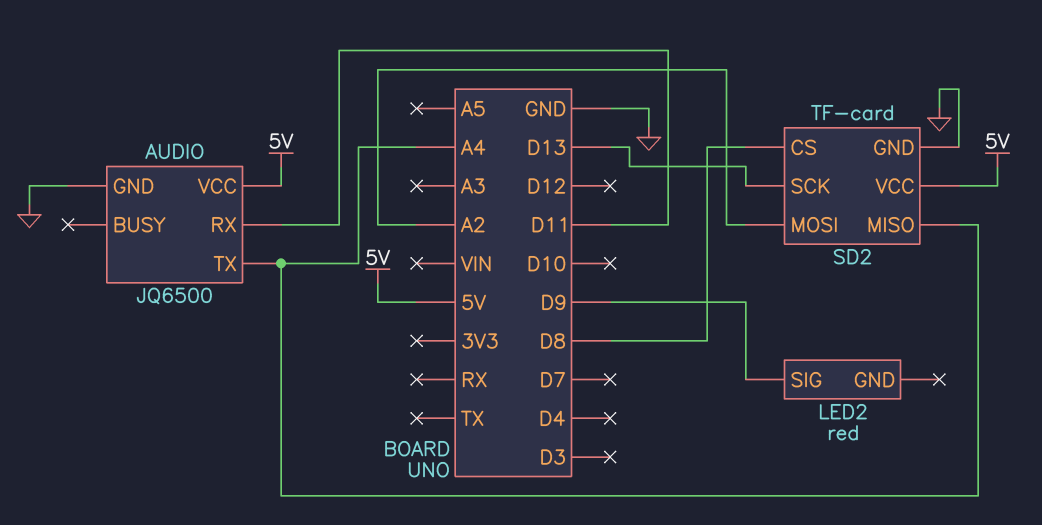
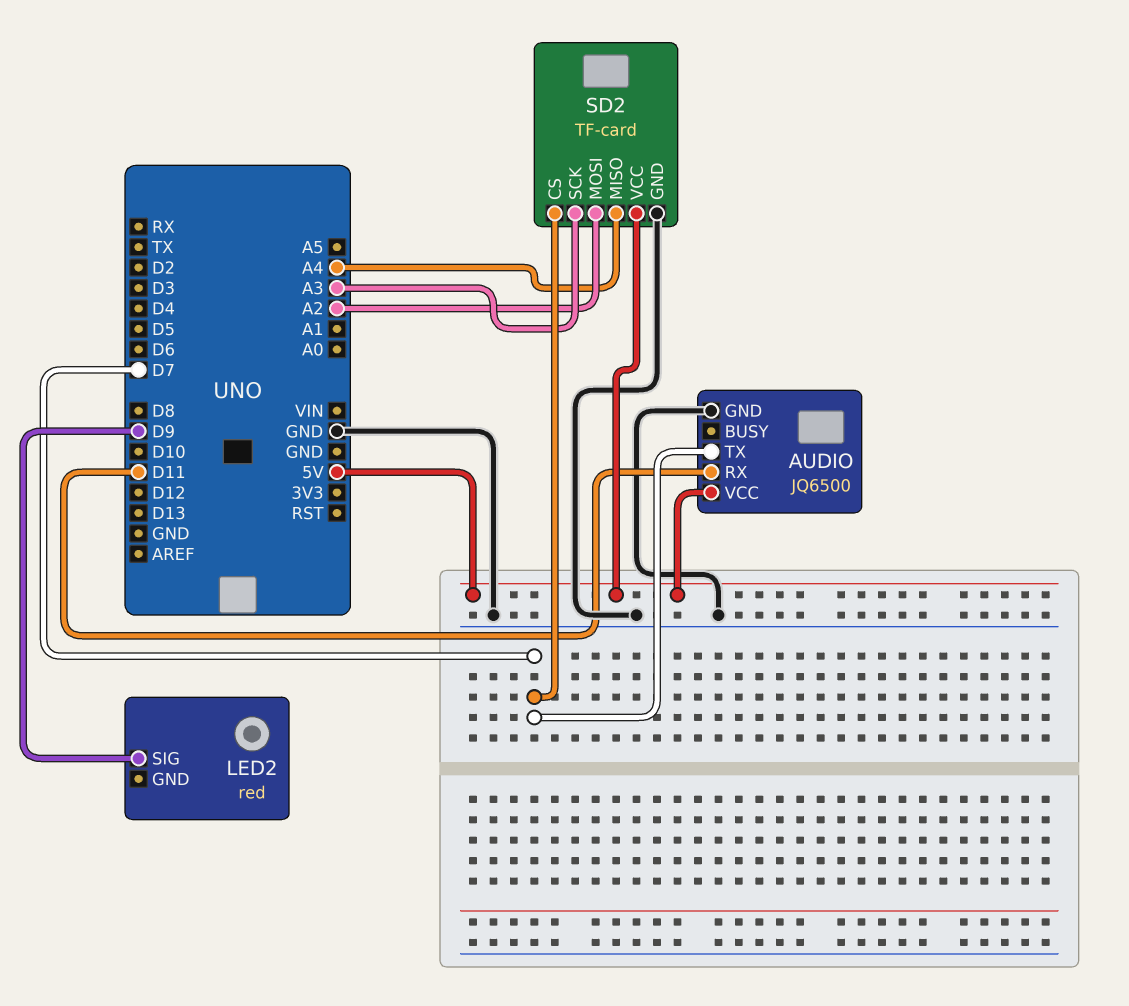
AUDIO pin TX: A4 -> D7
SD2 pin CS: D8 -> D7
SD2 pin SCK: D13 -> A3

